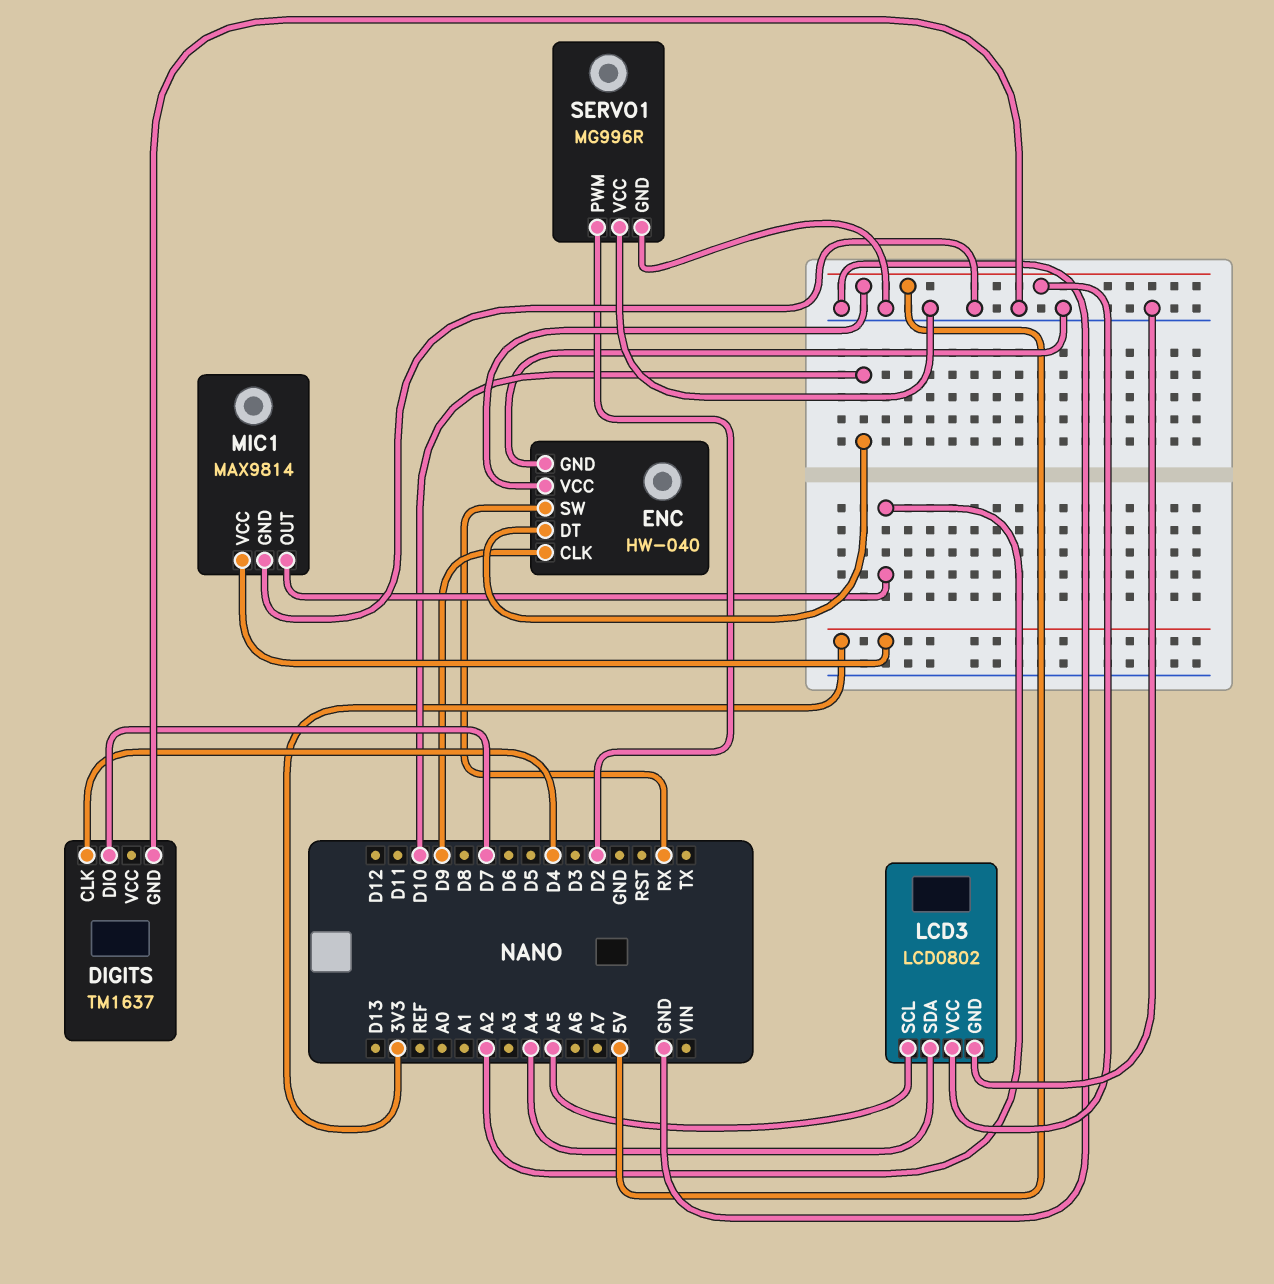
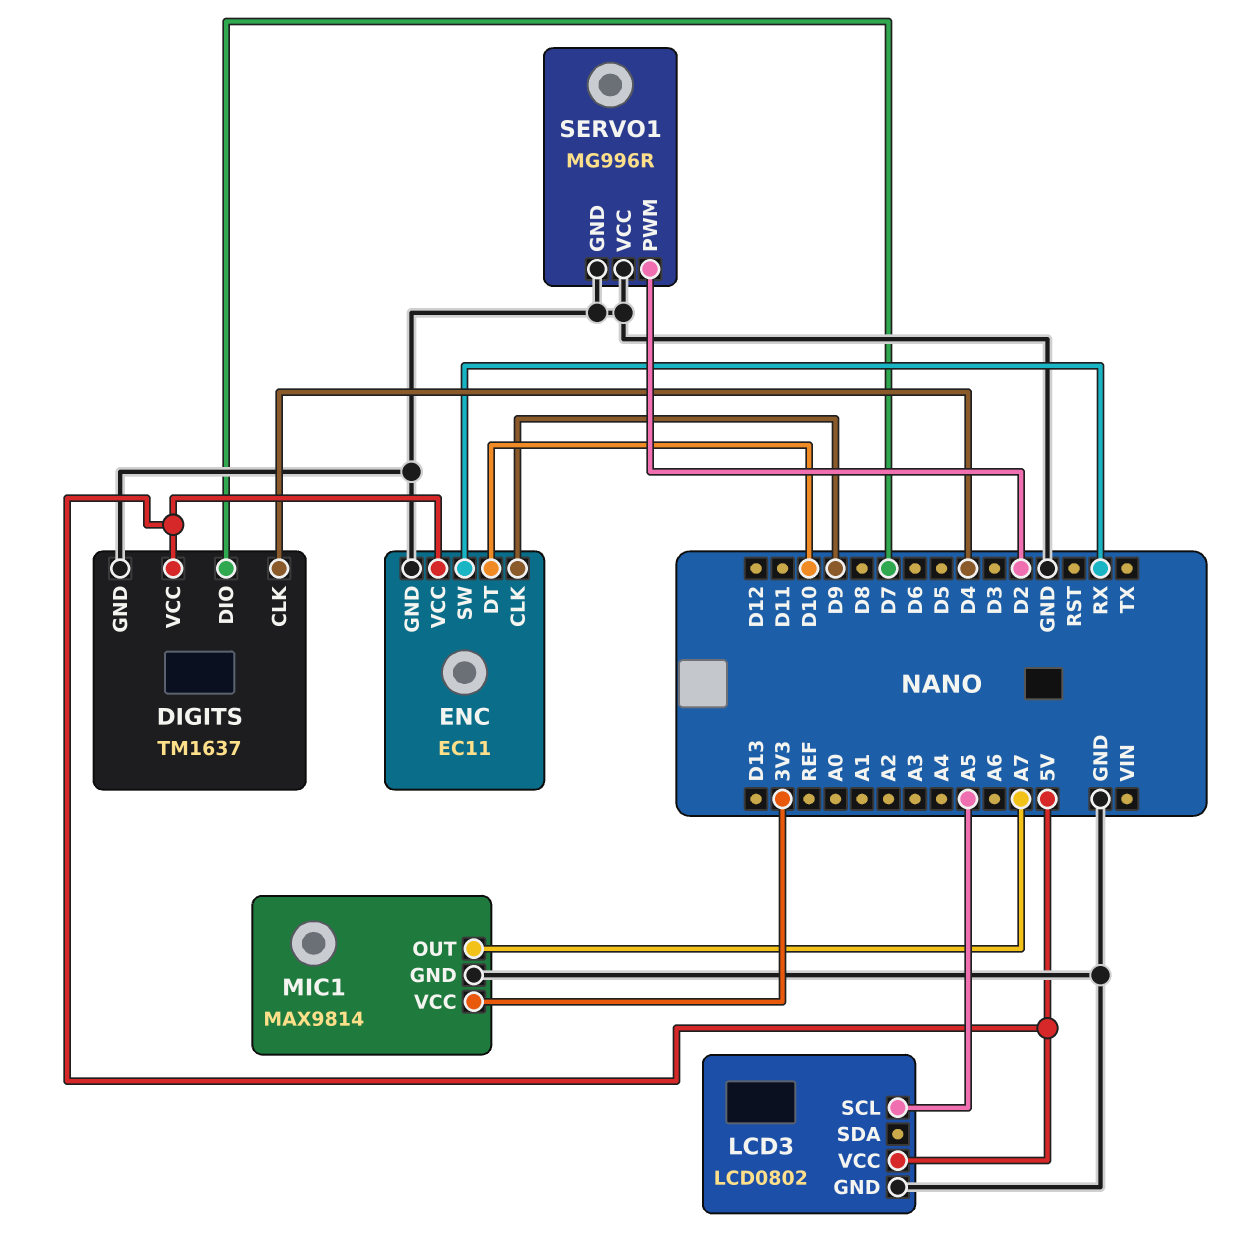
DIGITS pin VCC: none -> 5V
ENC: HW-040 -> EC11
LCD3 pin SDA: A4 -> none
MIC1 pin OUT: A2 -> A7

